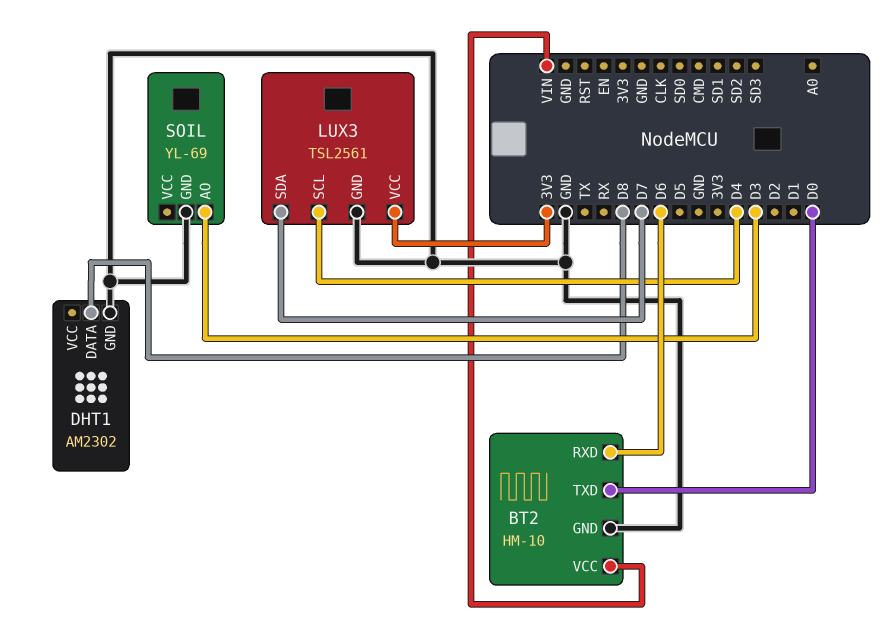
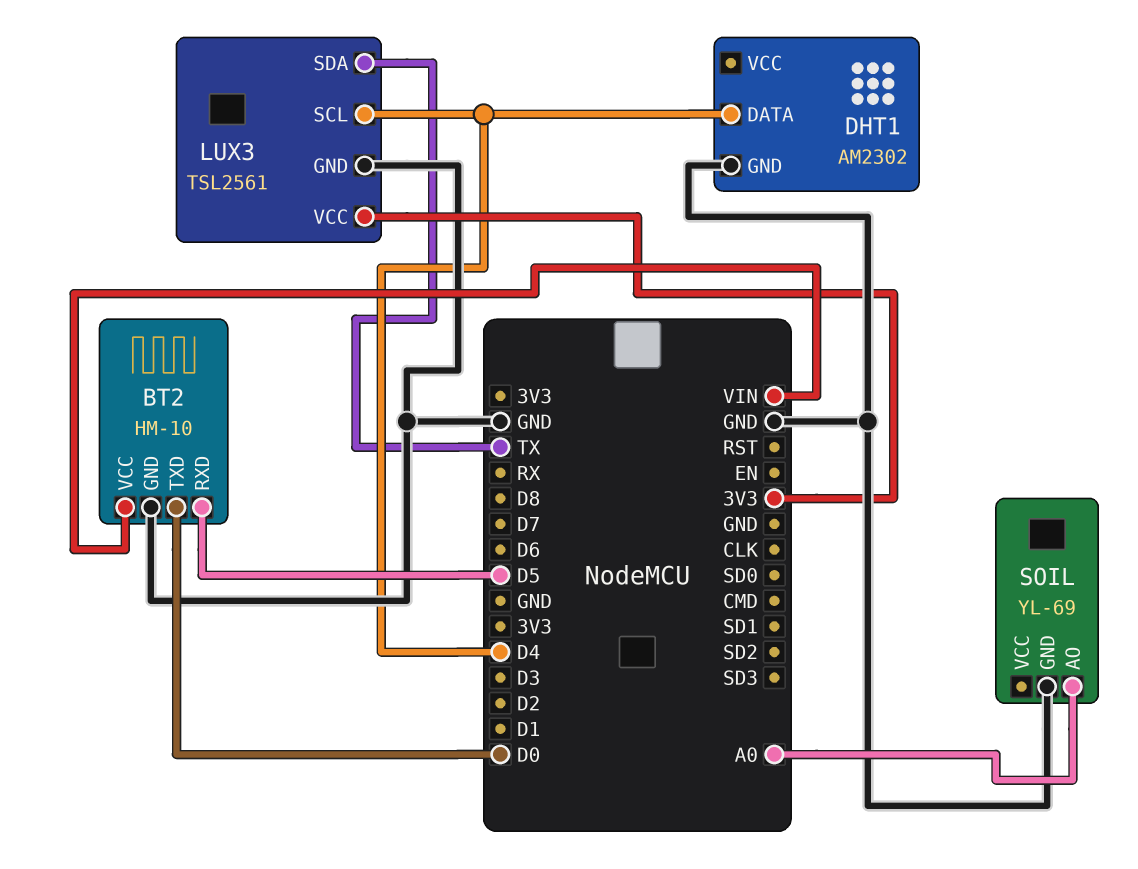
BT2 pin RXD: D6 -> D5
DHT1 pin DATA: D8 -> D4
LUX3 pin SDA: D7 -> TX
SOIL pin AO: D3 -> A0

